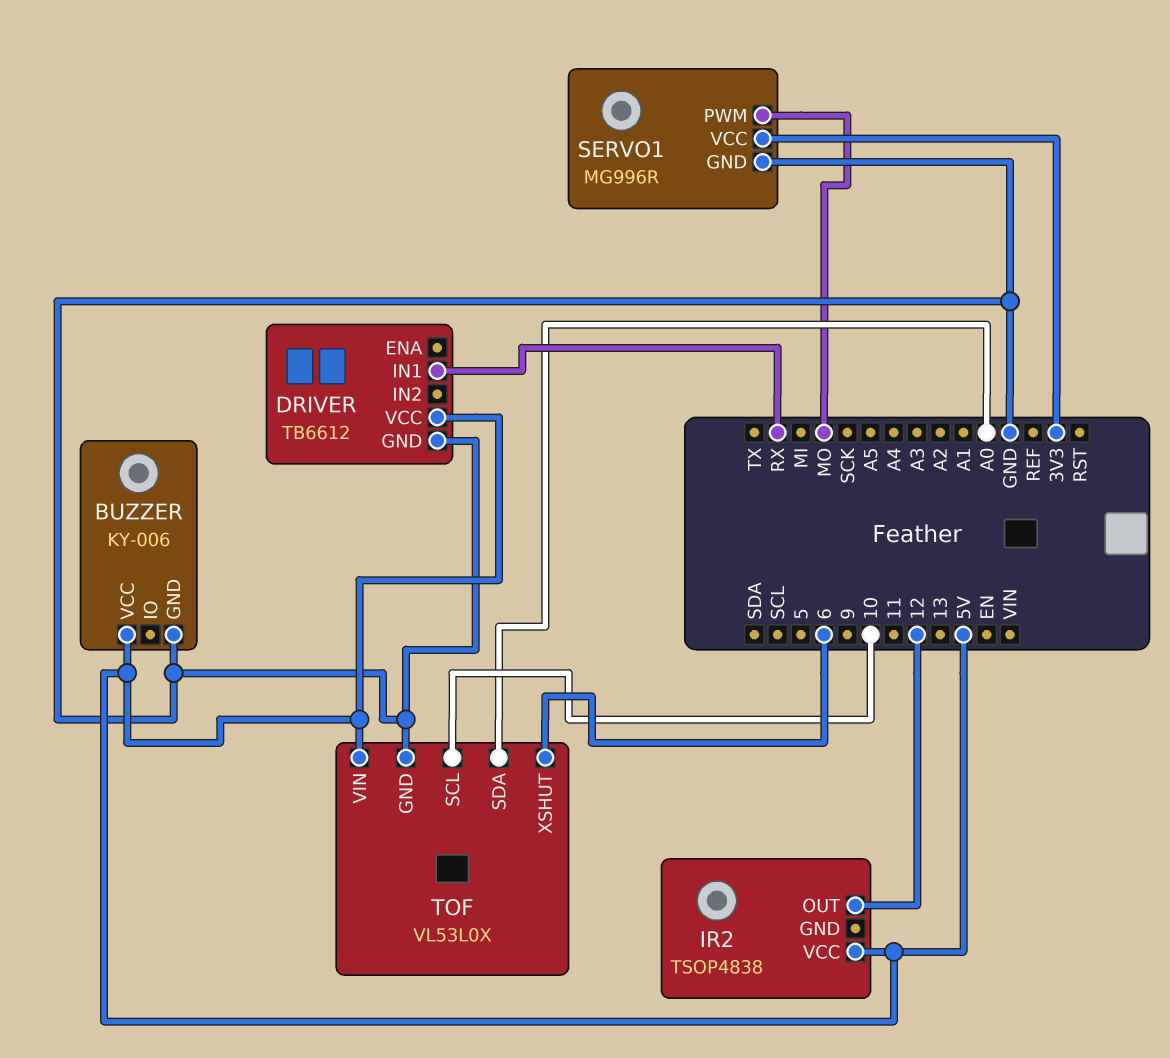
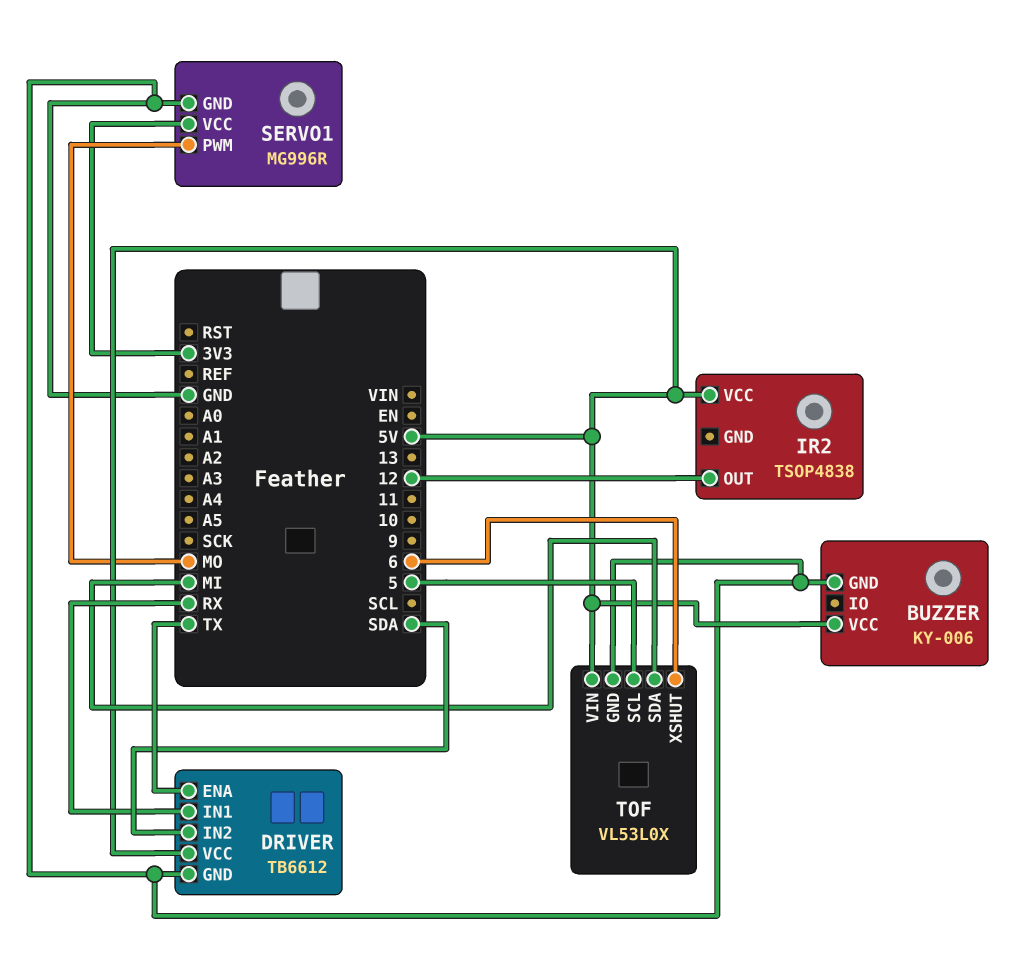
DRIVER pin ENA: none -> TX
DRIVER pin IN2: none -> SDA
TOF pin SCL: 10 -> 5
TOF pin SDA: A0 -> MI

